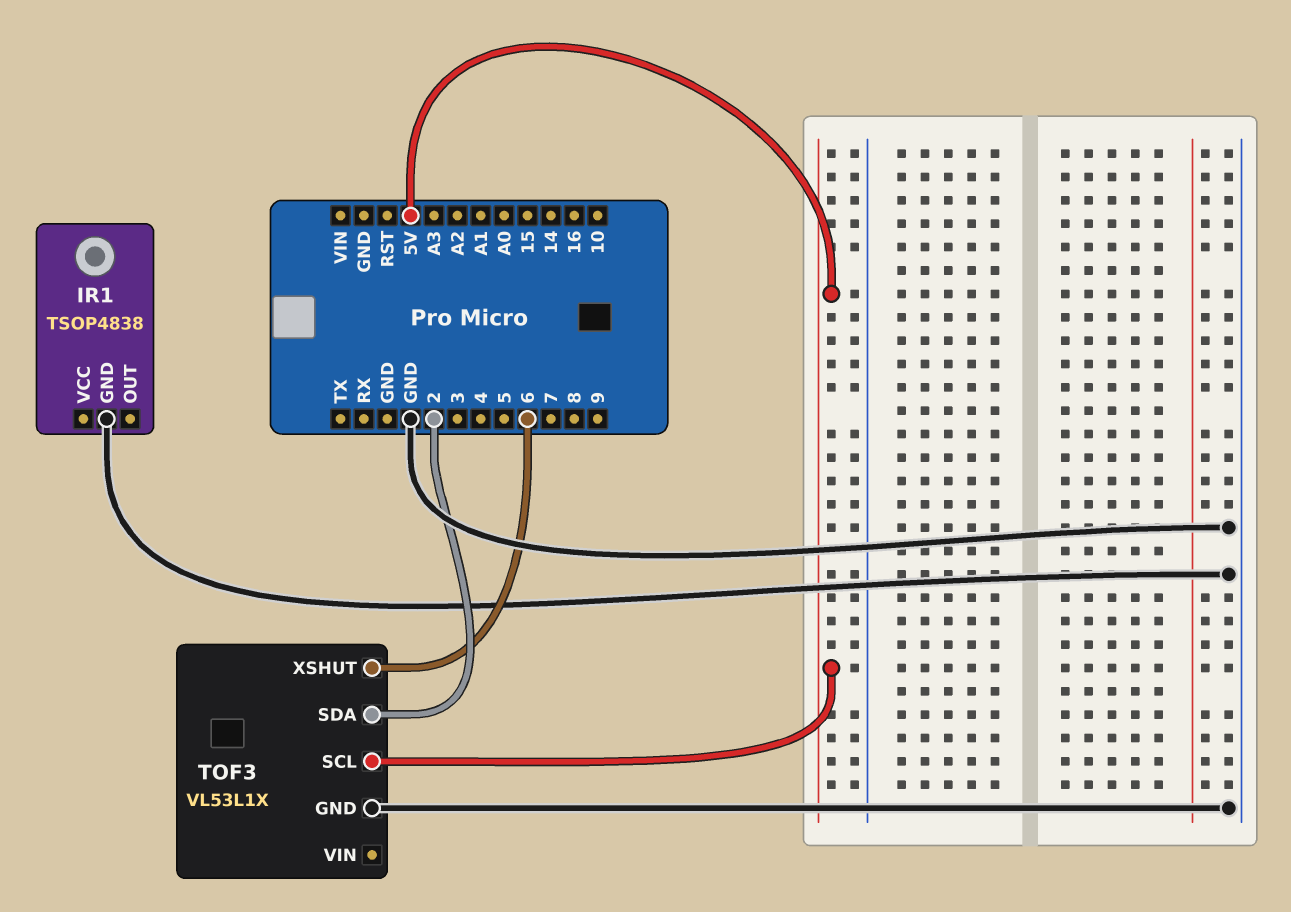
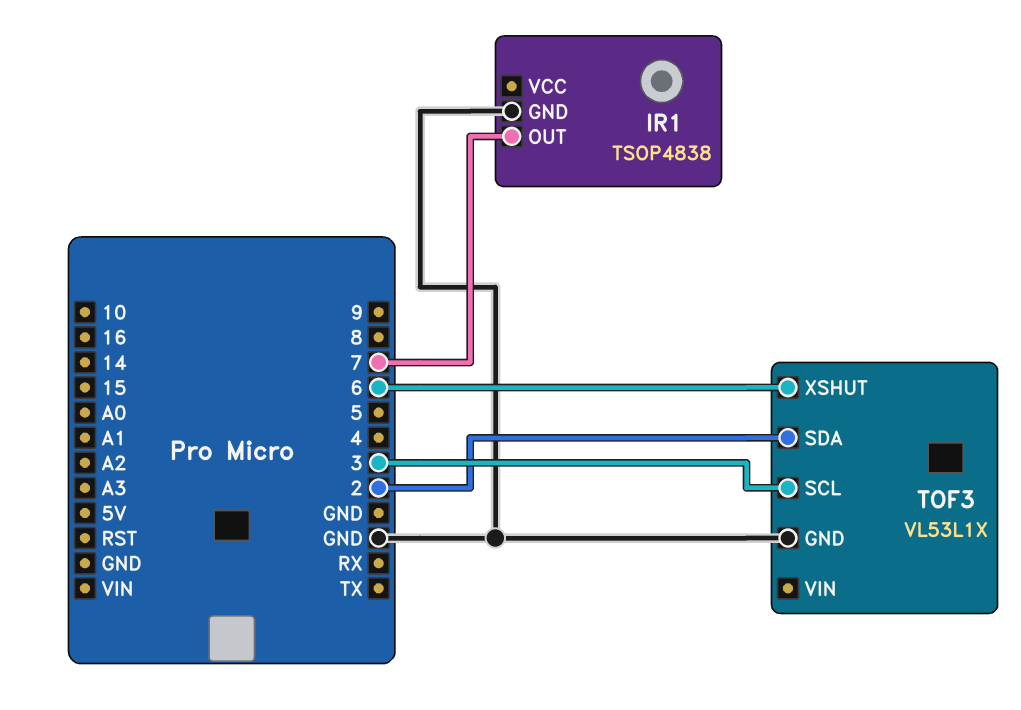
IR1 pin OUT: none -> 7
TOF3 pin SCL: 5V -> 3

